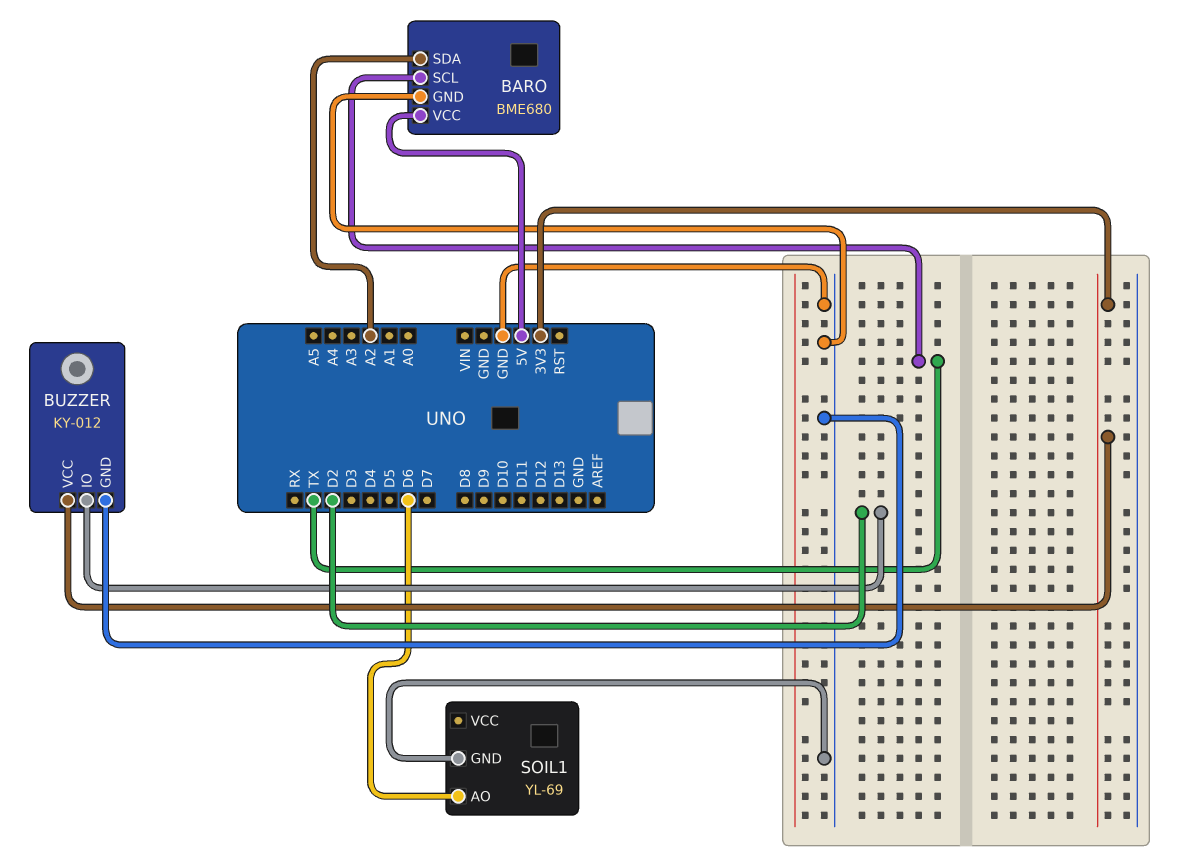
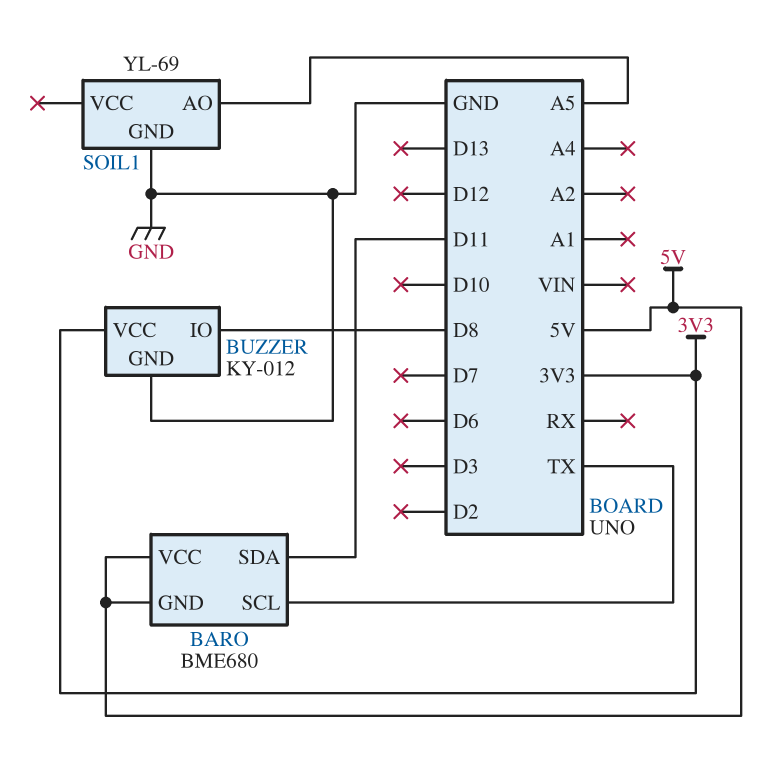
BARO pin GND: GND -> 5V
BARO pin SDA: A2 -> D11
BUZZER pin IO: D2 -> D8
SOIL1 pin AO: D6 -> A5

